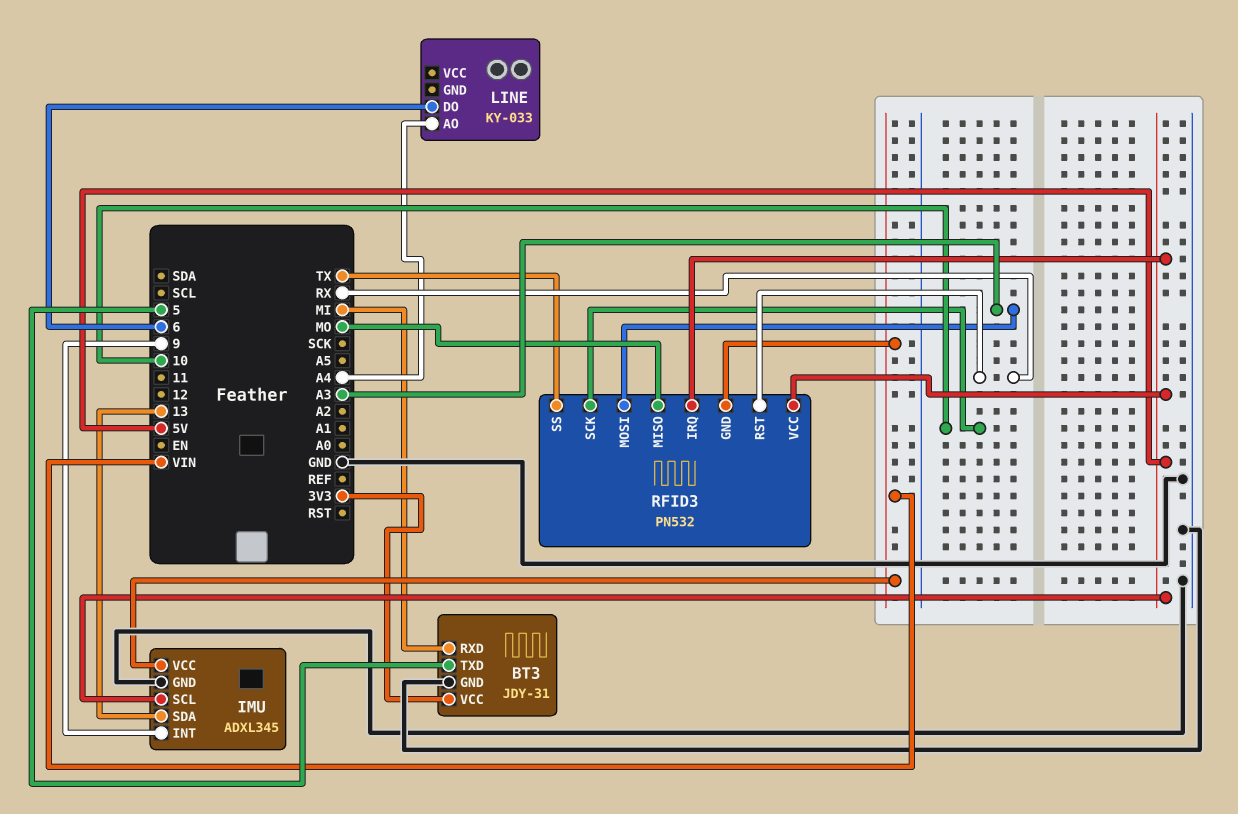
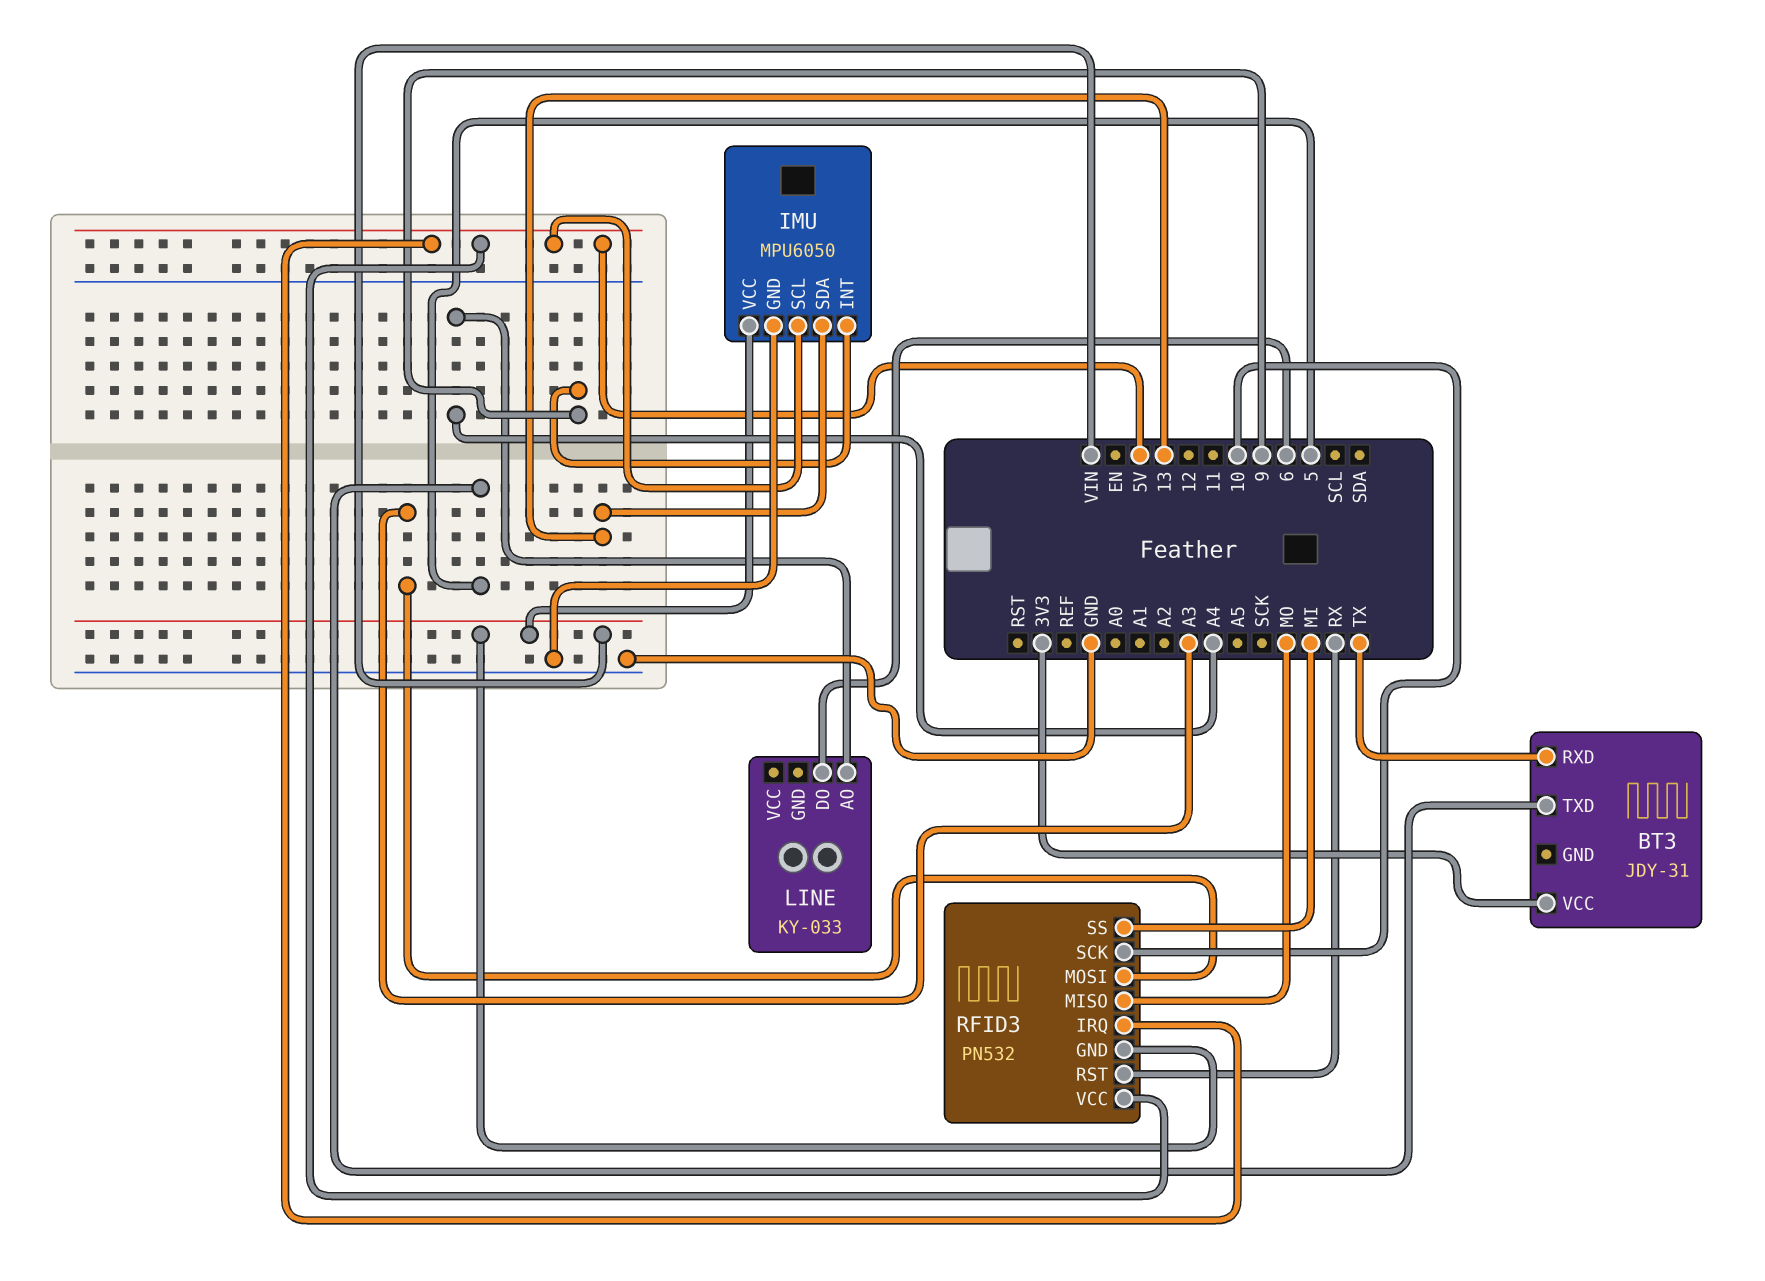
BT3 pin GND: GND -> none
BT3 pin RXD: MI -> TX
IMU: ADXL345 -> MPU6050
RFID3 pin SS: TX -> MI

